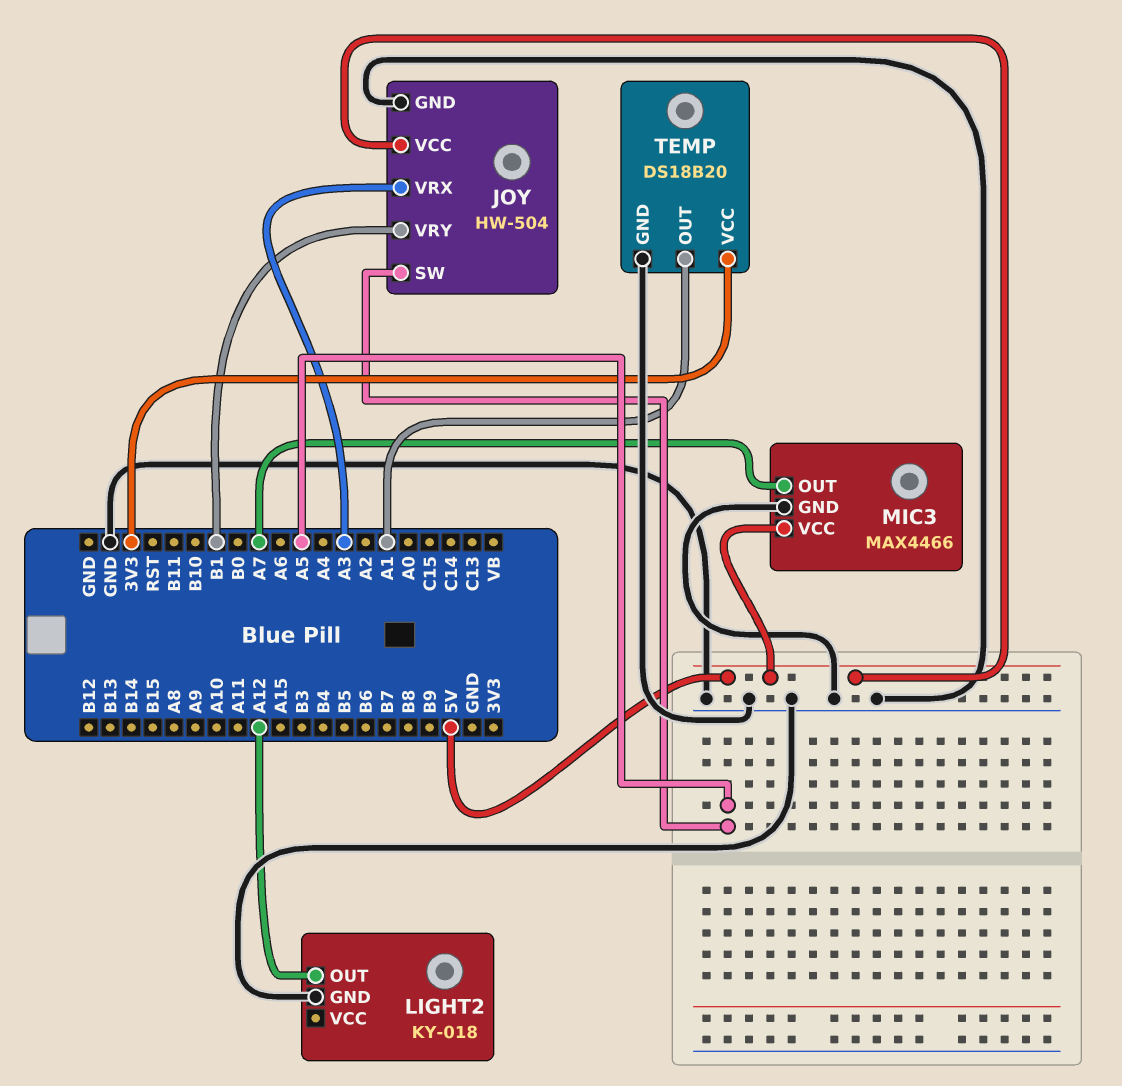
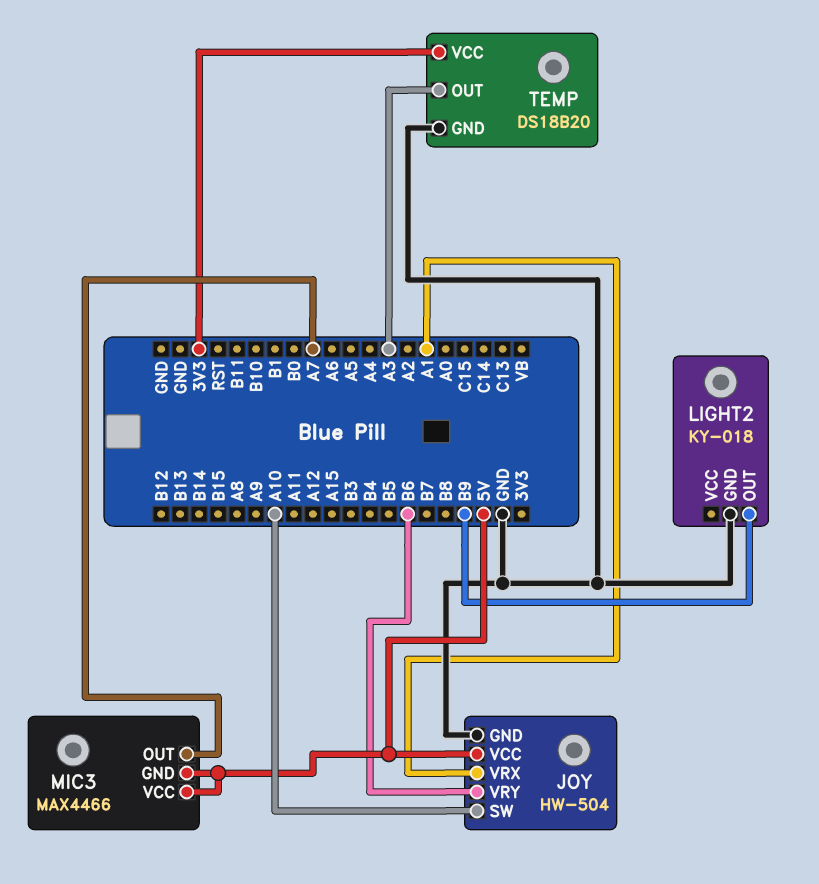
JOY pin SW: A5 -> A10
JOY pin VRX: A3 -> A1
JOY pin VRY: B1 -> B6
LIGHT2 pin OUT: A12 -> B9
MIC3 pin GND: GND -> 5V
TEMP pin OUT: A1 -> A3

